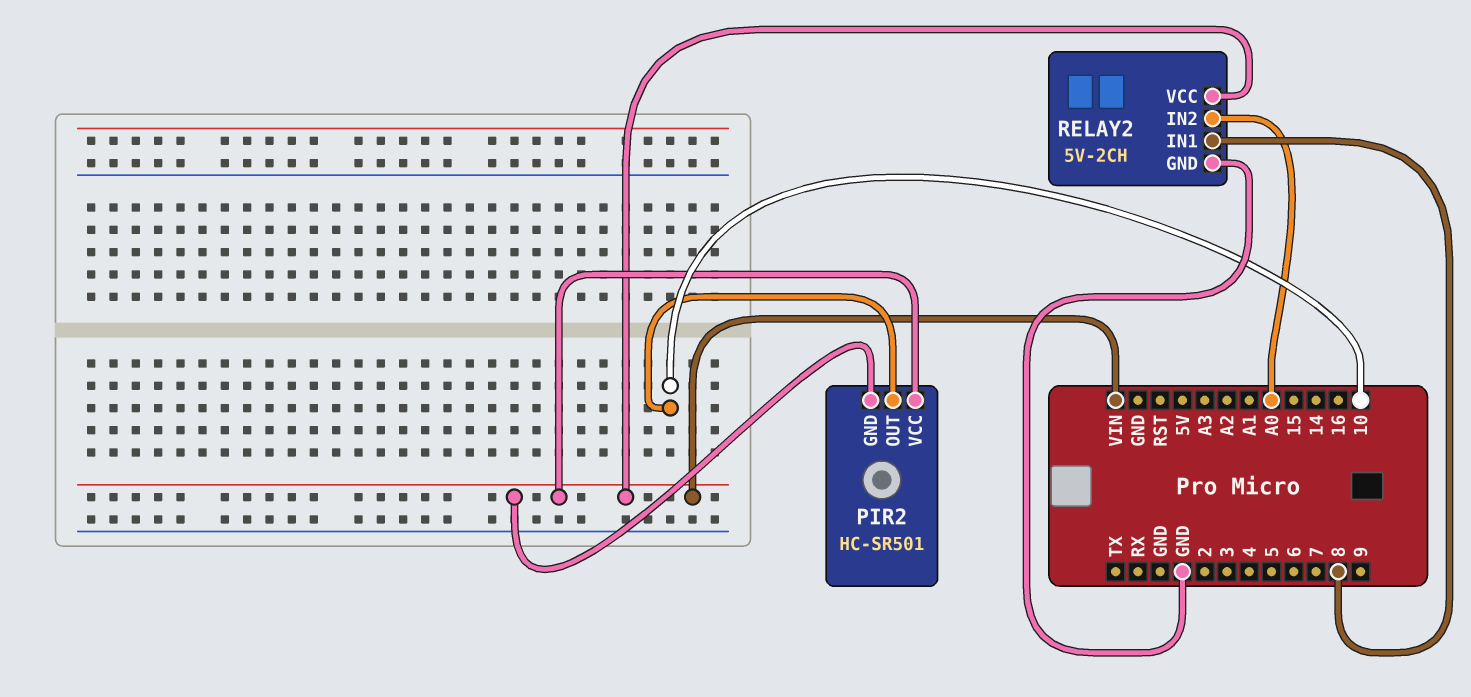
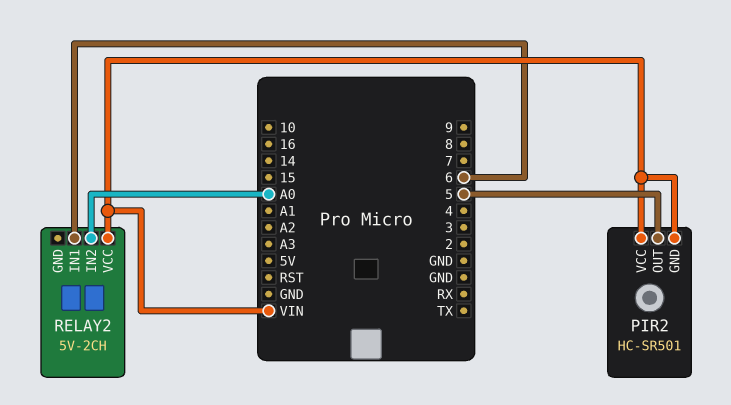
PIR2 pin OUT: 10 -> 5
RELAY2 pin GND: GND -> none
RELAY2 pin IN1: 8 -> 6

